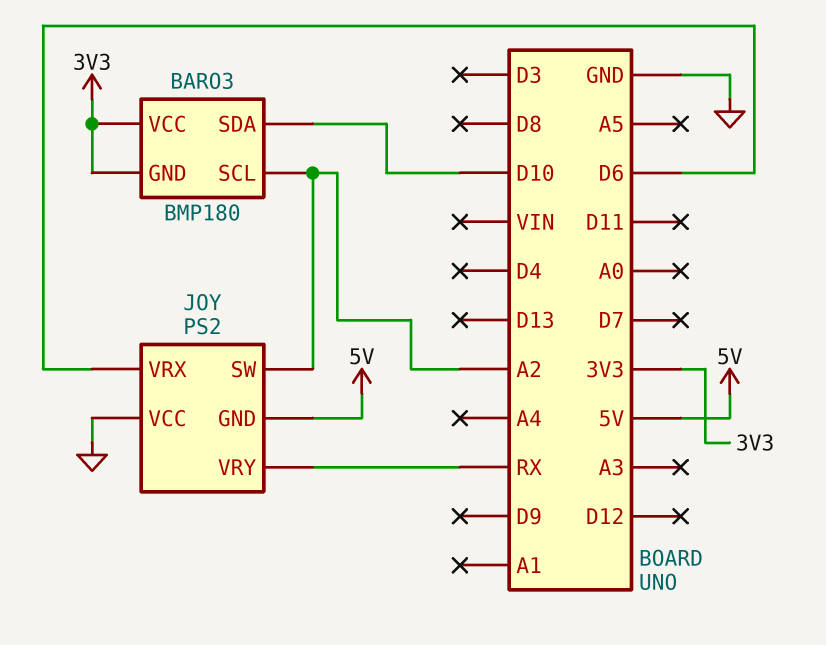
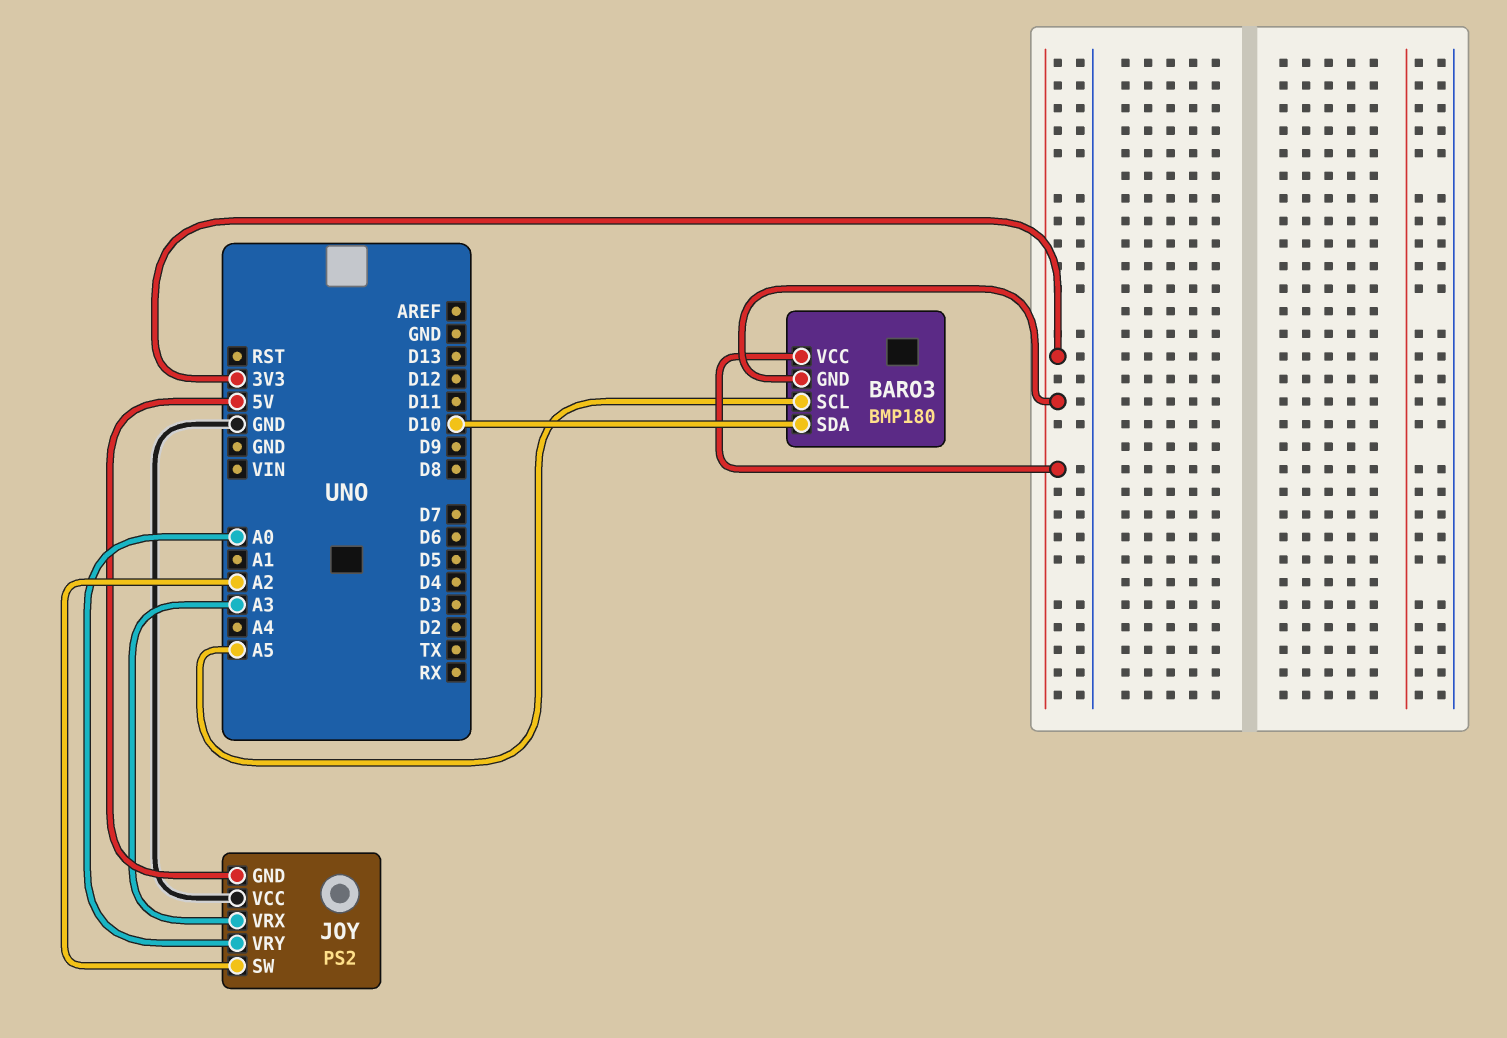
BARO3 pin SCL: A2 -> A5
JOY pin VRX: D6 -> A3
JOY pin VRY: RX -> A0

